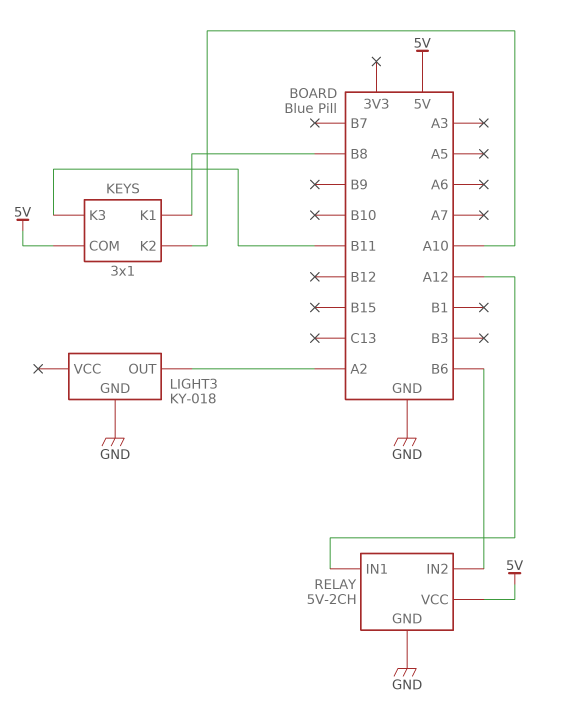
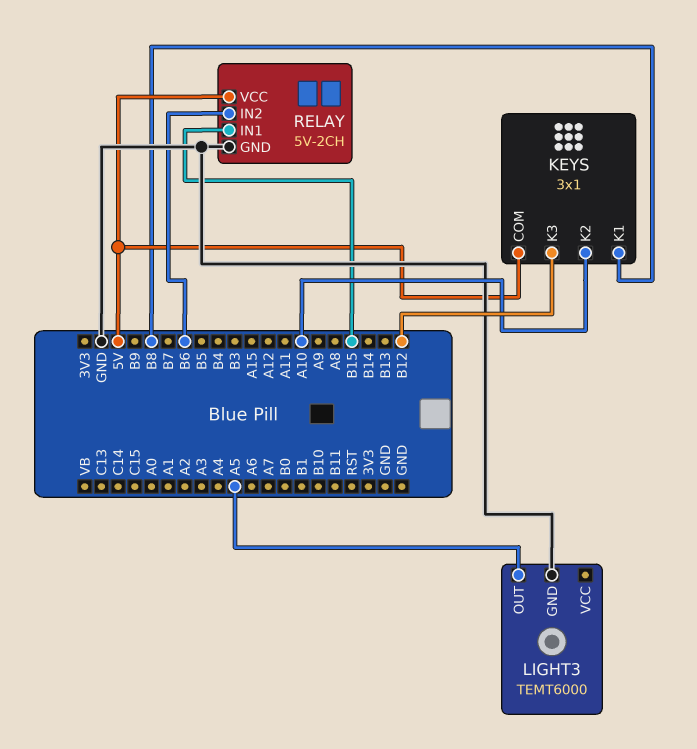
KEYS pin K3: B11 -> B12
LIGHT3: KY-018 -> TEMT6000
LIGHT3 pin OUT: A2 -> A5
RELAY pin IN1: A12 -> B15

